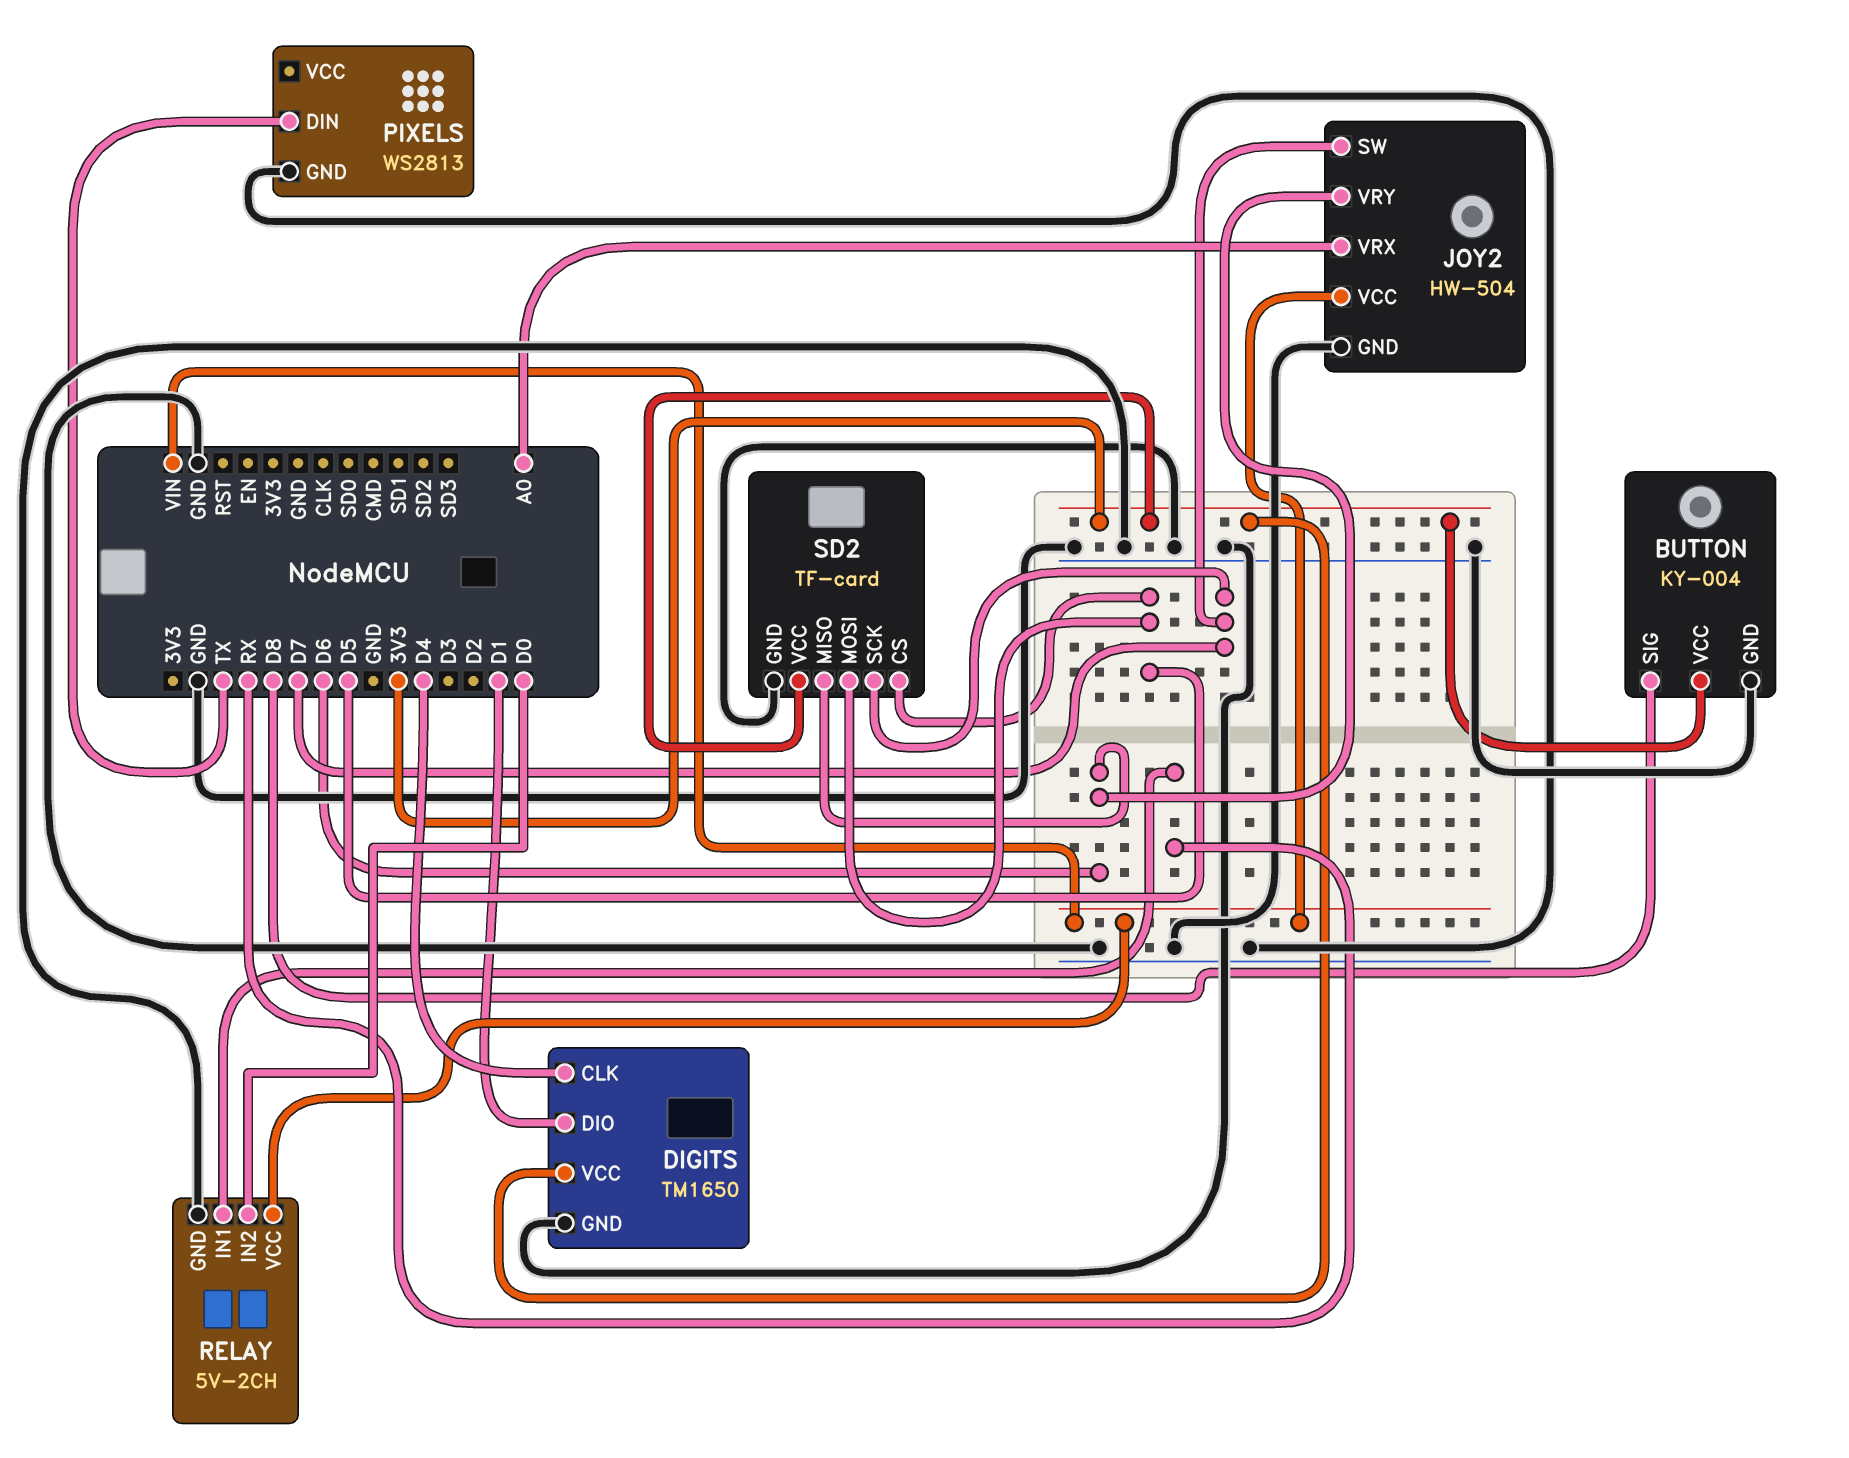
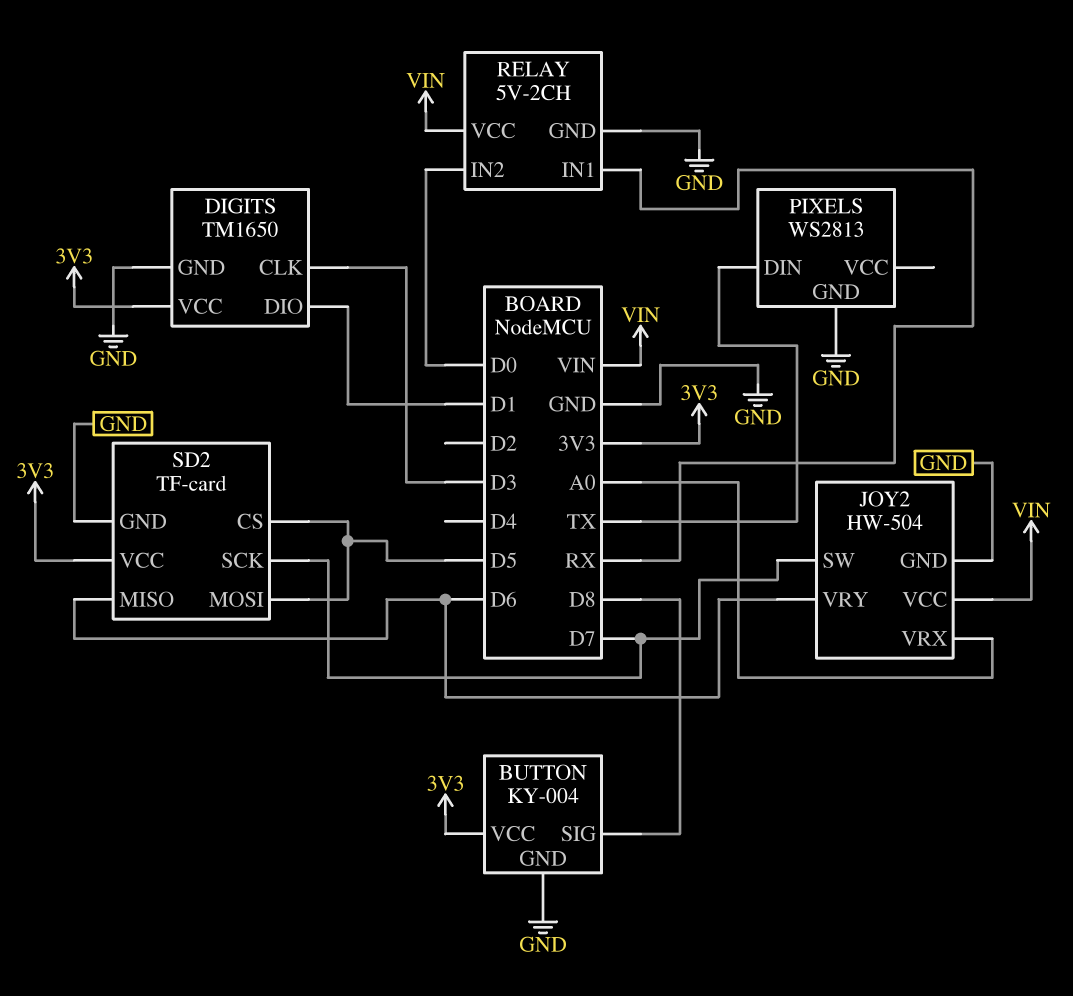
DIGITS pin CLK: D4 -> D3

